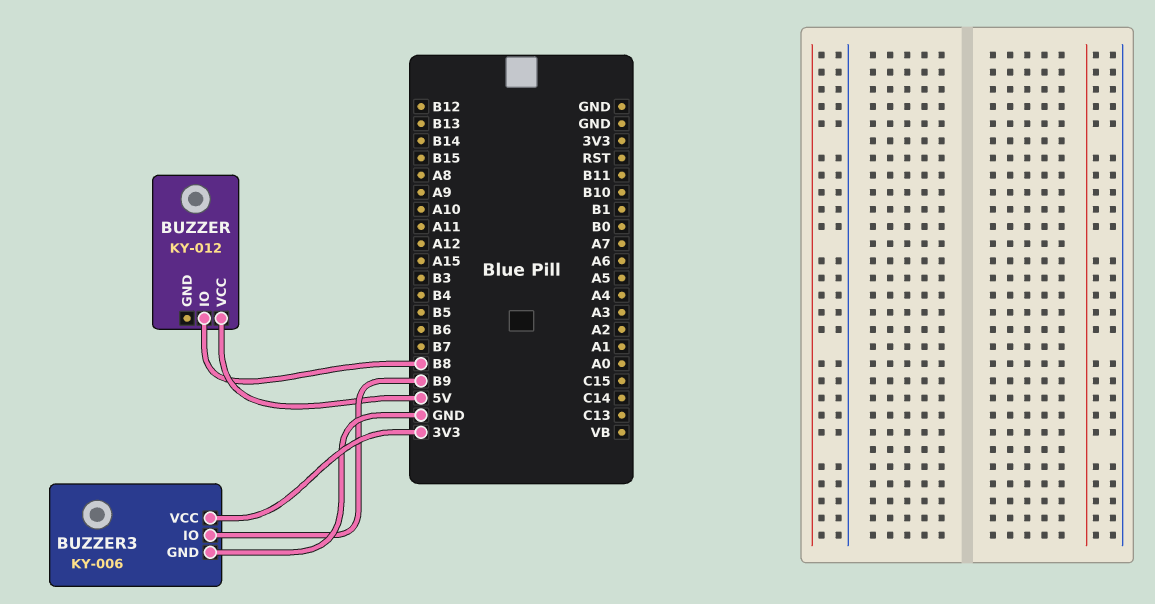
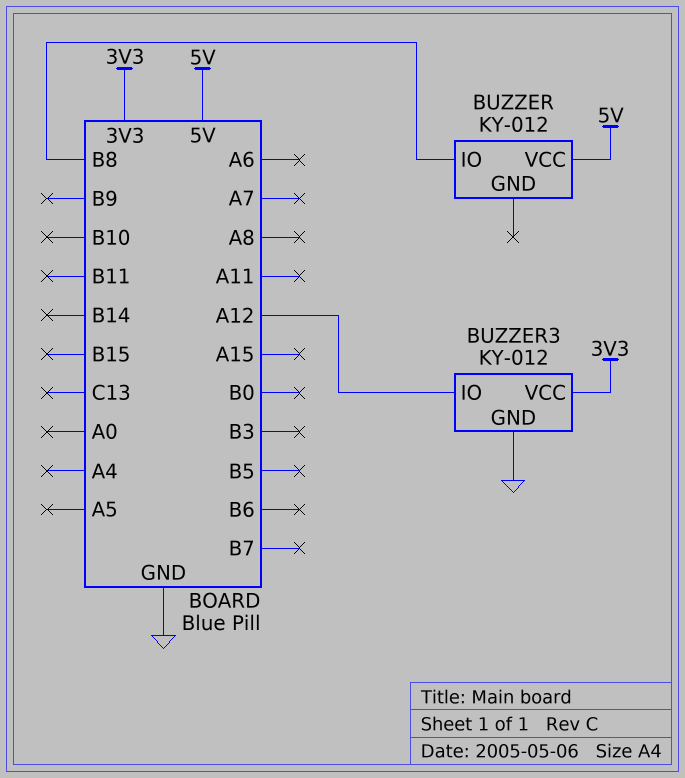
BUZZER3: KY-006 -> KY-012
BUZZER3 pin IO: B9 -> A12

